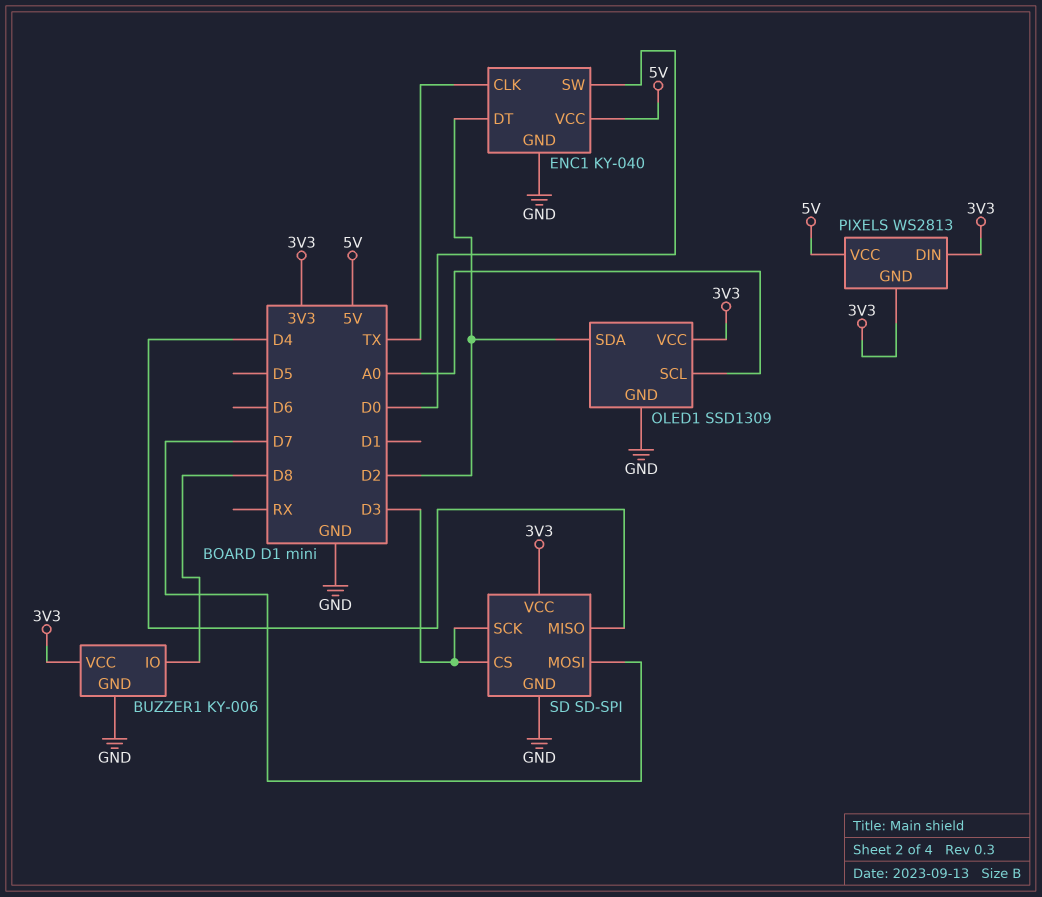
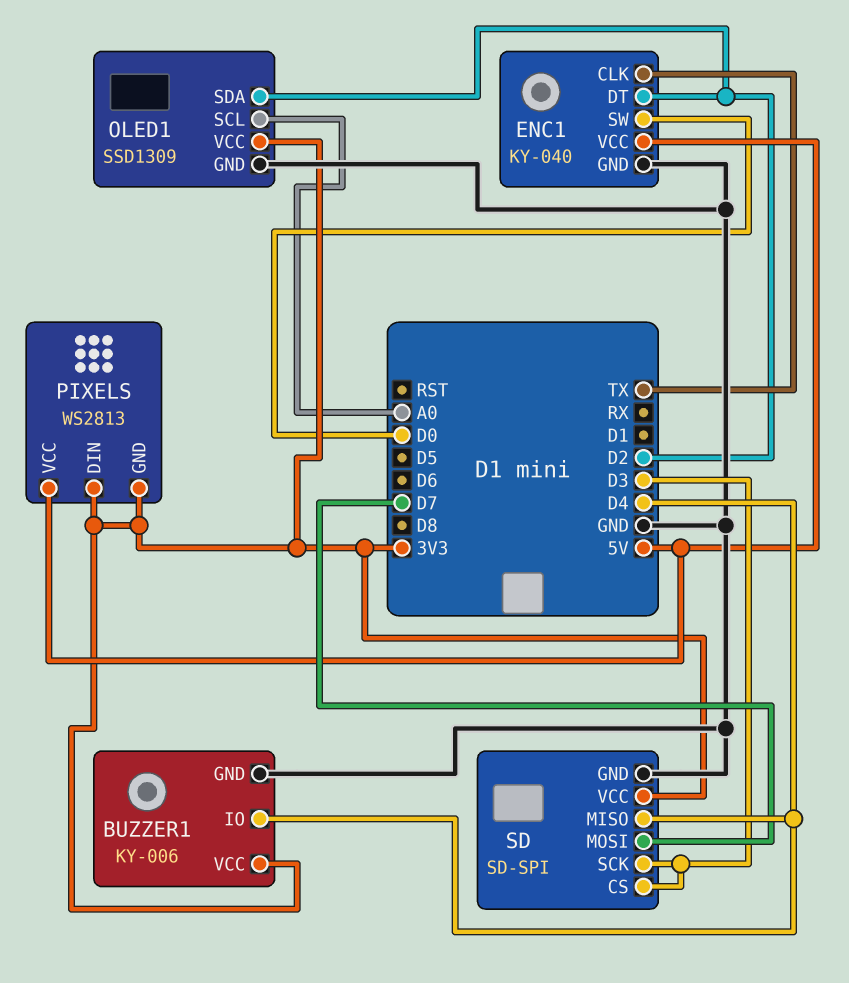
BUZZER1 pin IO: D8 -> D4

